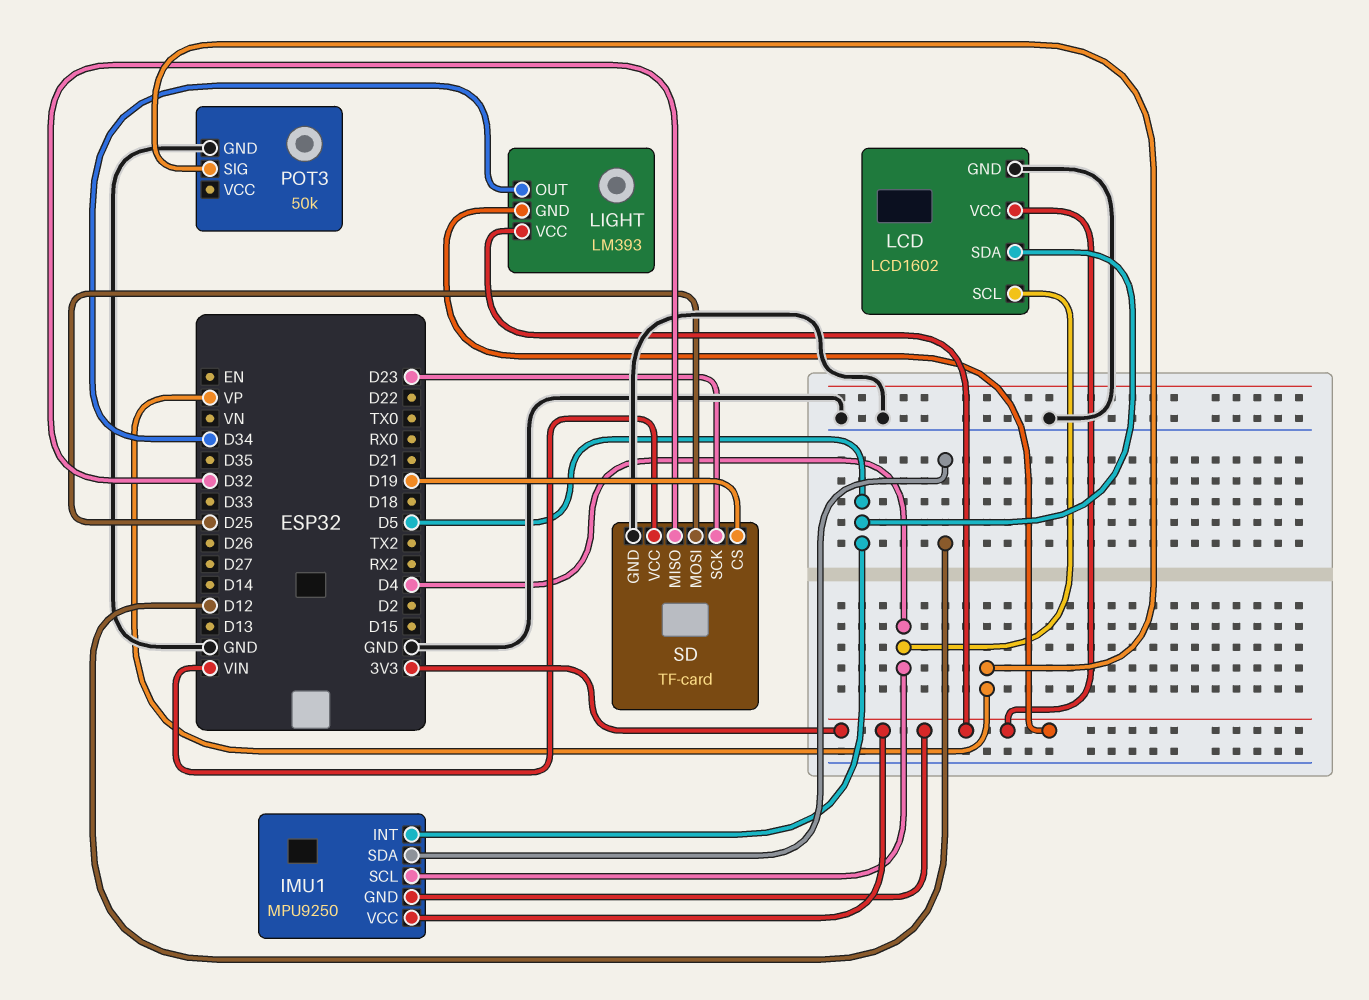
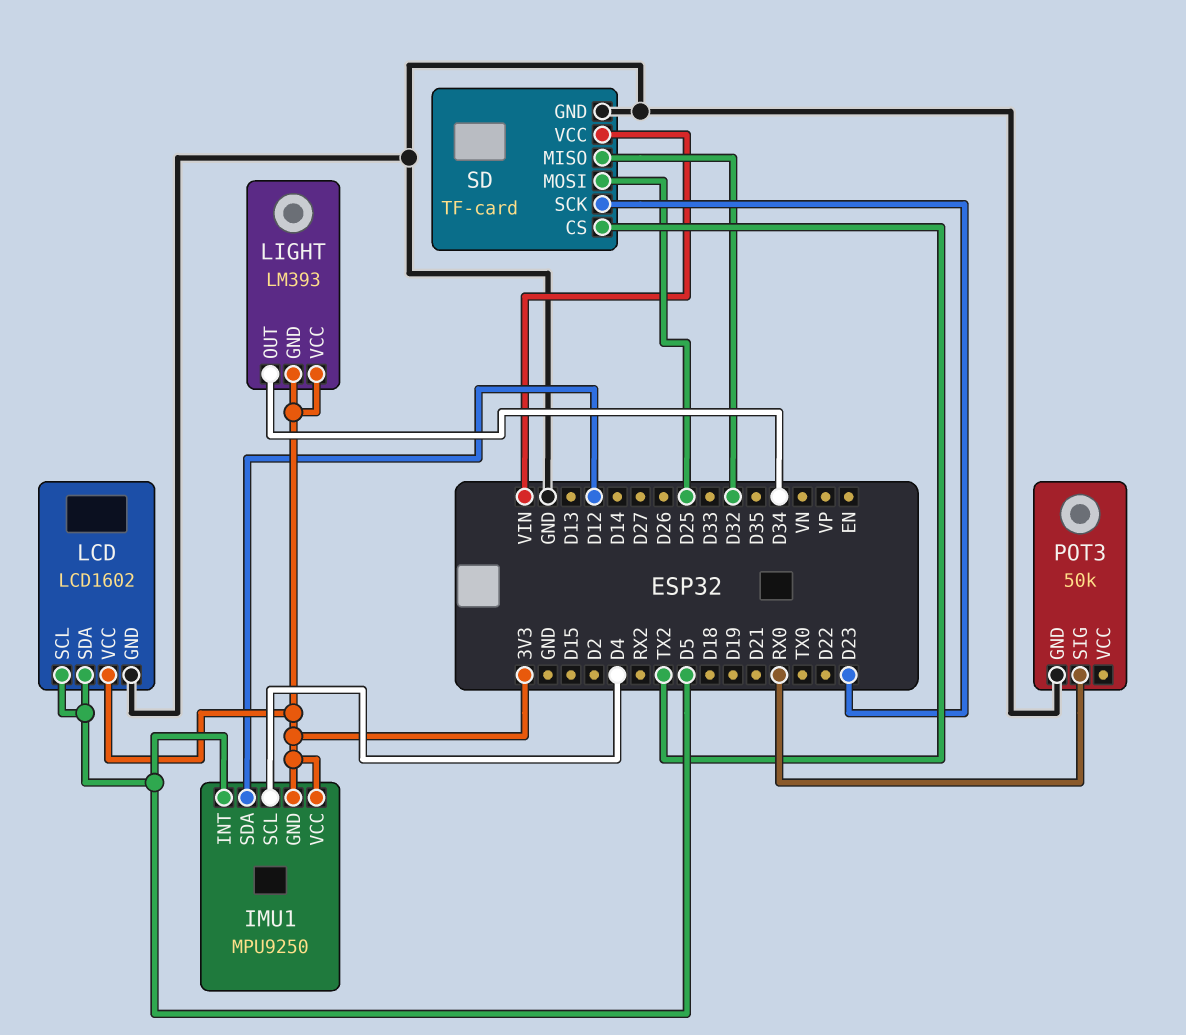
LCD pin SCL: D4 -> D5
POT3 pin SIG: VP -> RX0
SD pin CS: D19 -> TX2

